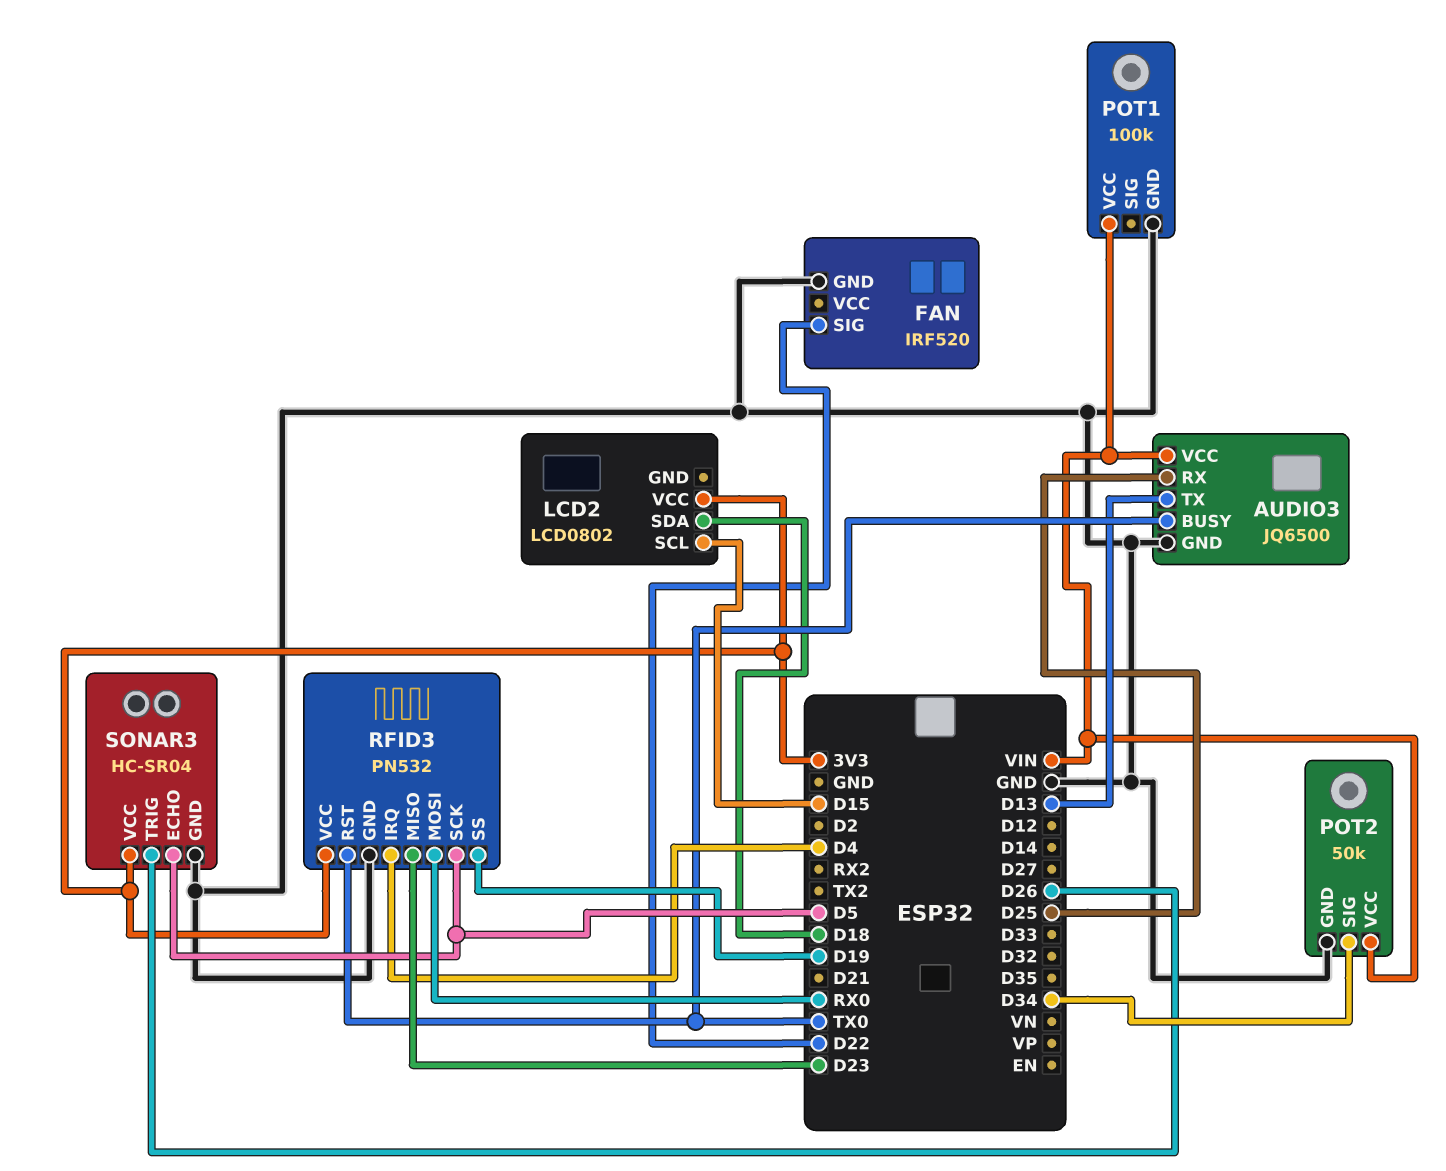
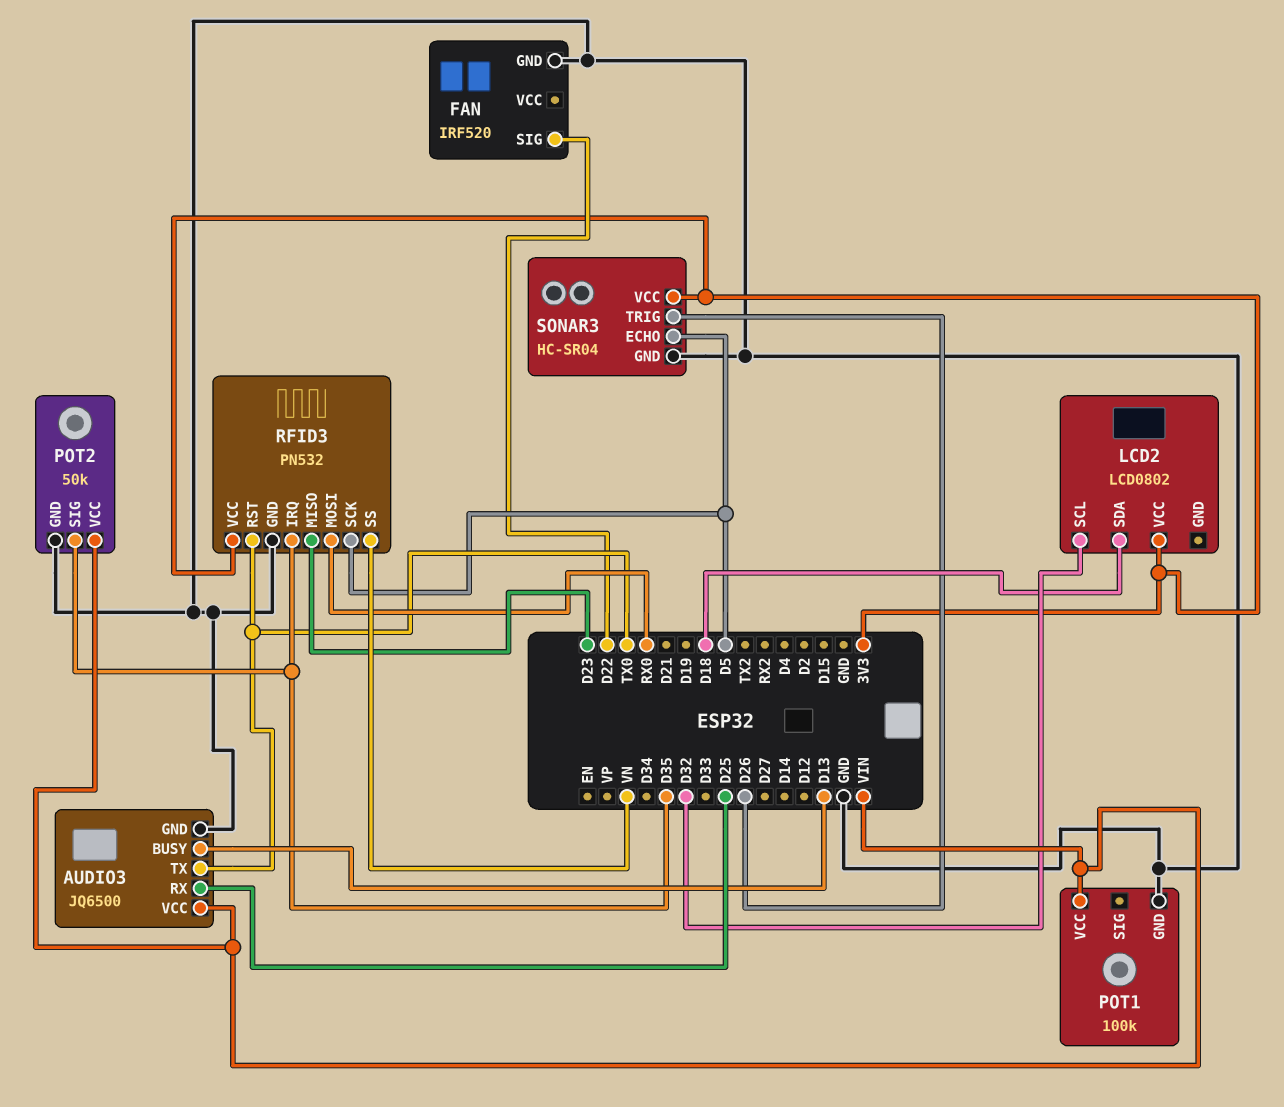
AUDIO3 pin BUSY: TX0 -> D13
AUDIO3 pin TX: D13 -> TX0
LCD2 pin SCL: D15 -> D32
POT2 pin SIG: D34 -> D35
RFID3 pin IRQ: D4 -> D35
RFID3 pin SS: D19 -> VN

